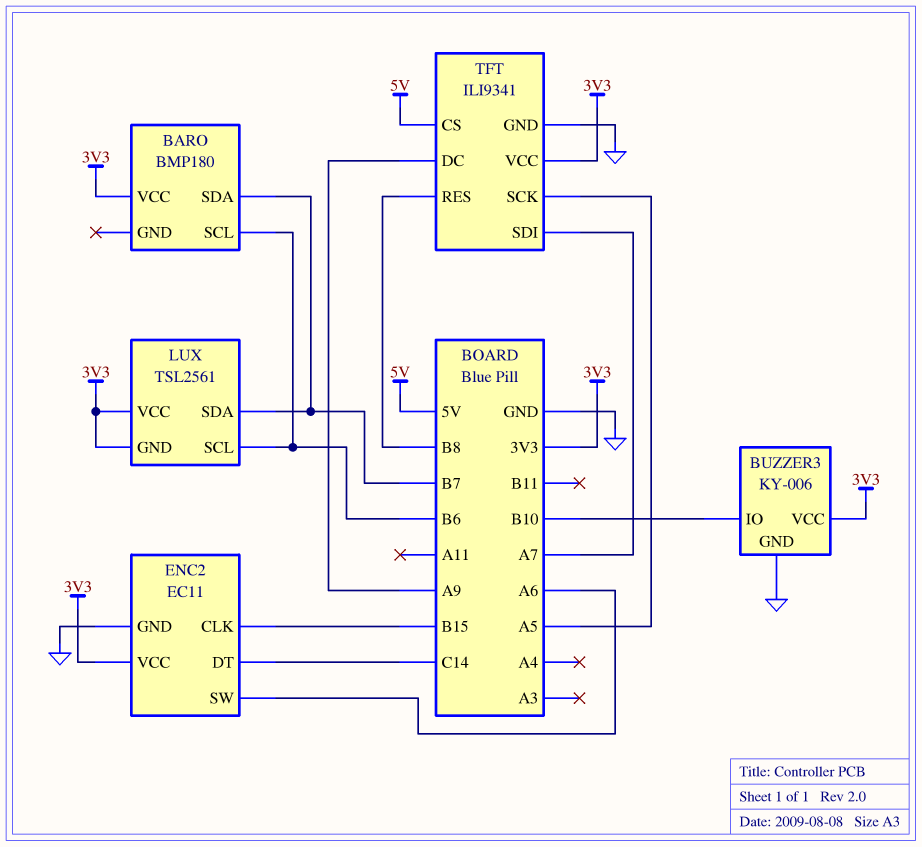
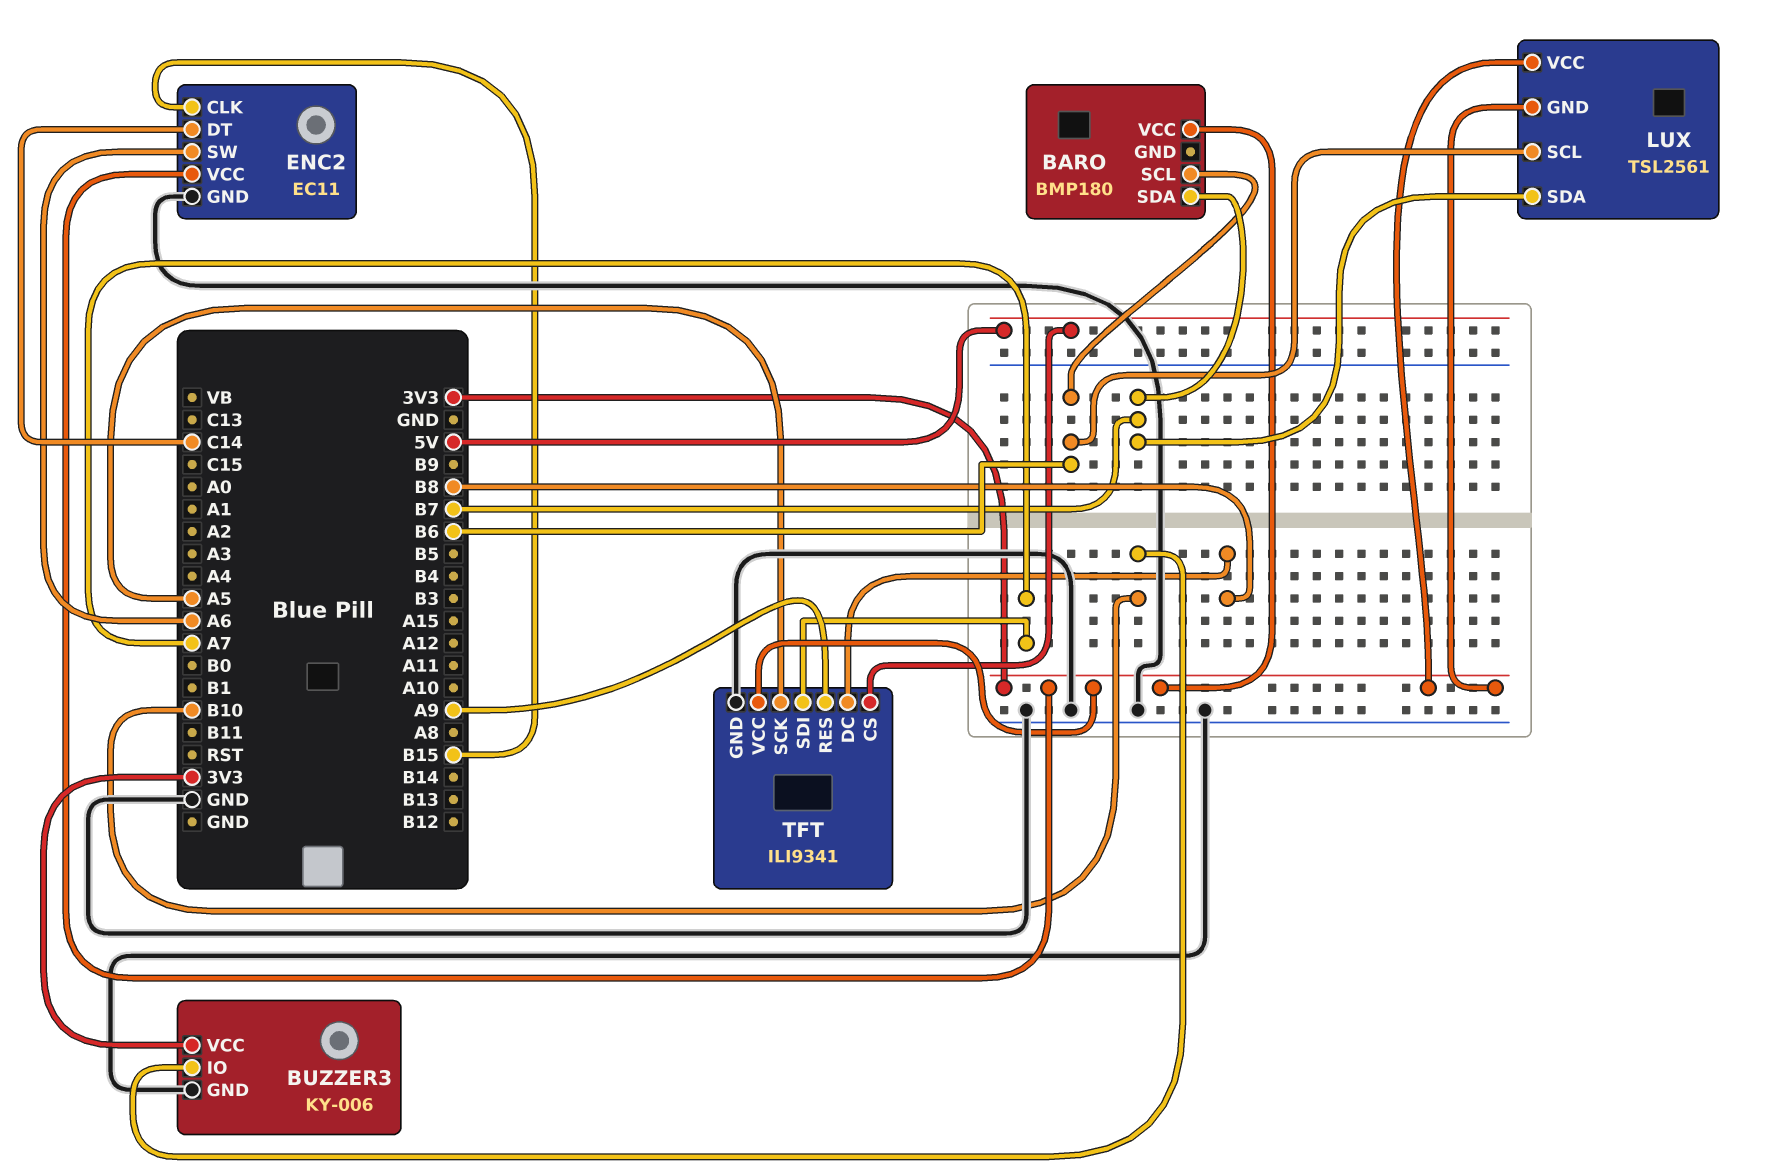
TFT pin DC: A9 -> B8
TFT pin RES: B8 -> A9

